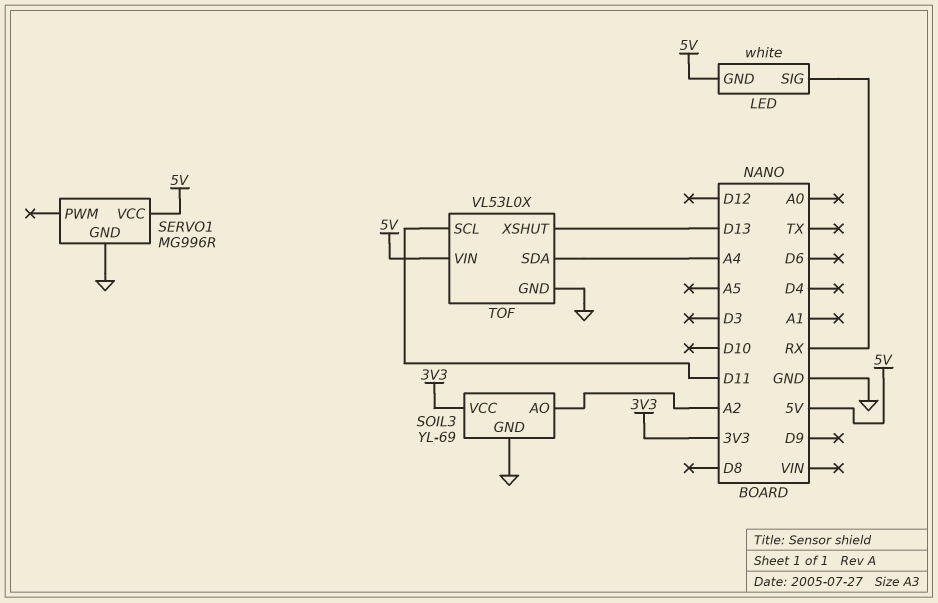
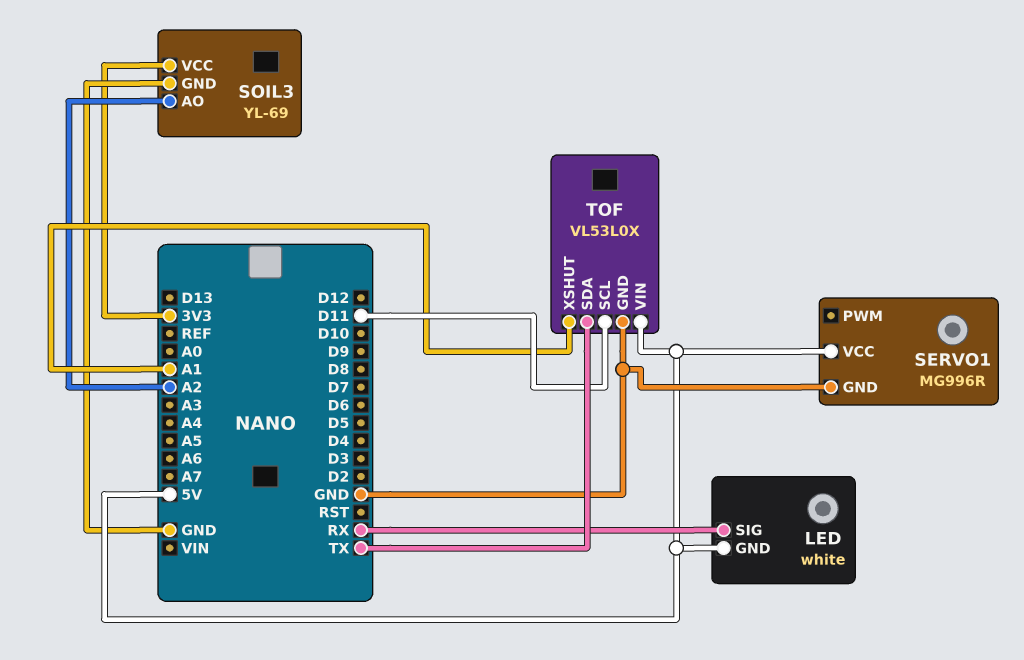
TOF pin SDA: A4 -> TX
TOF pin XSHUT: D13 -> A1

